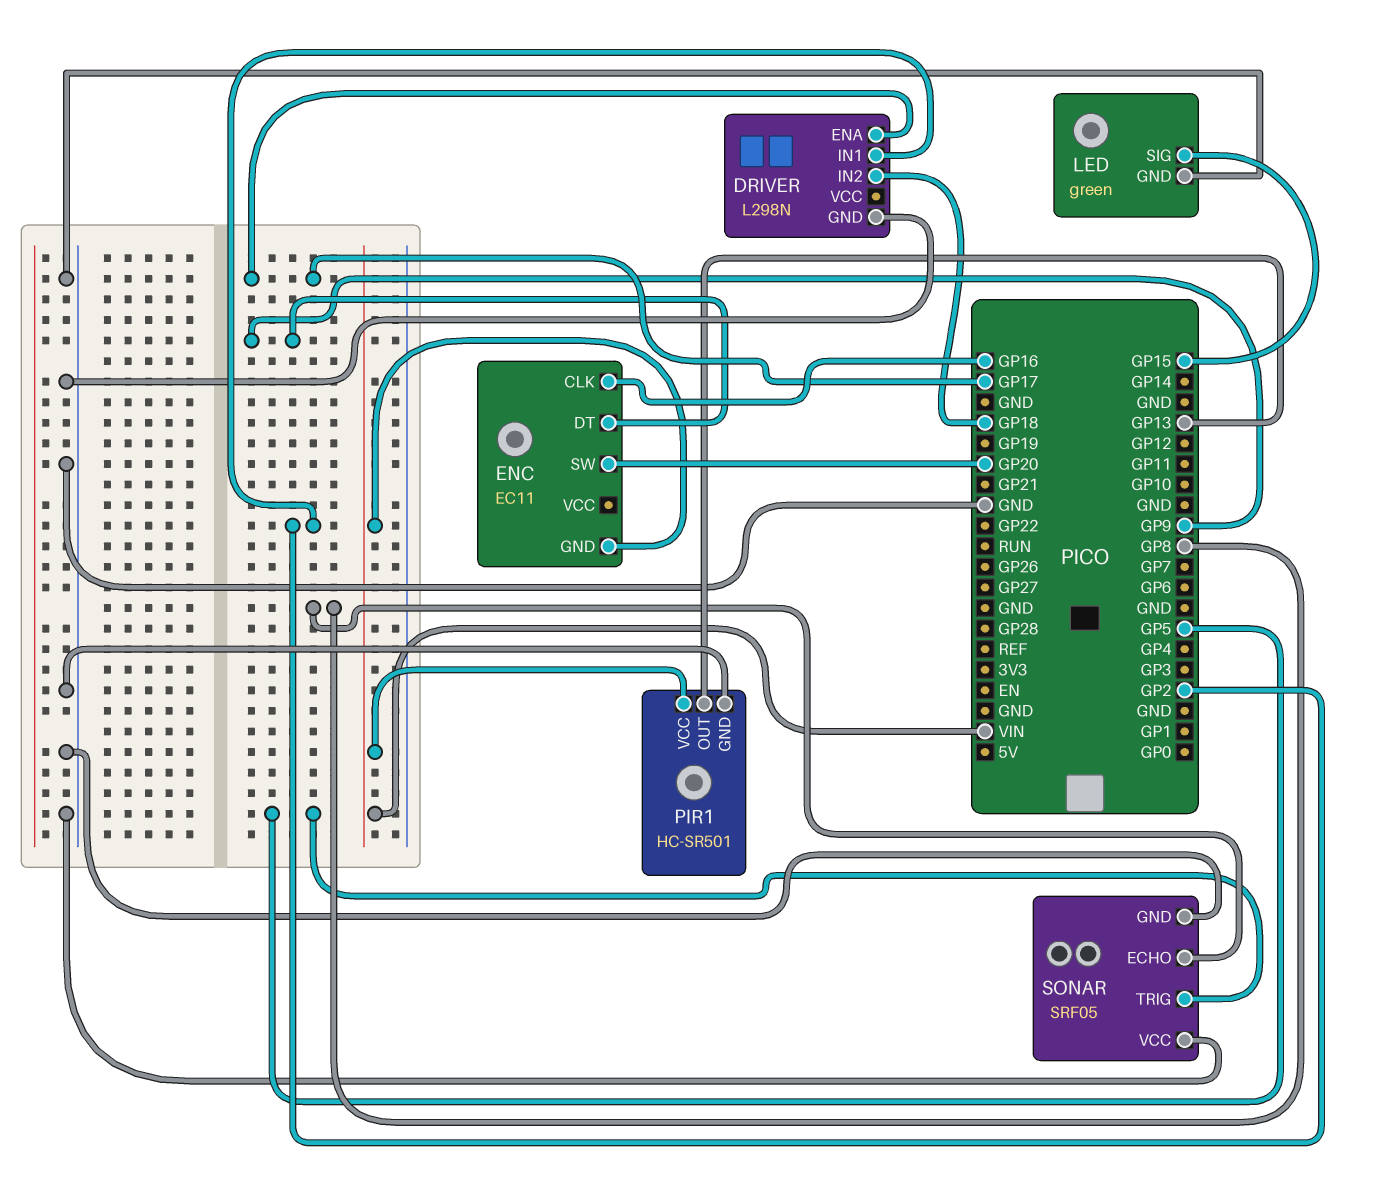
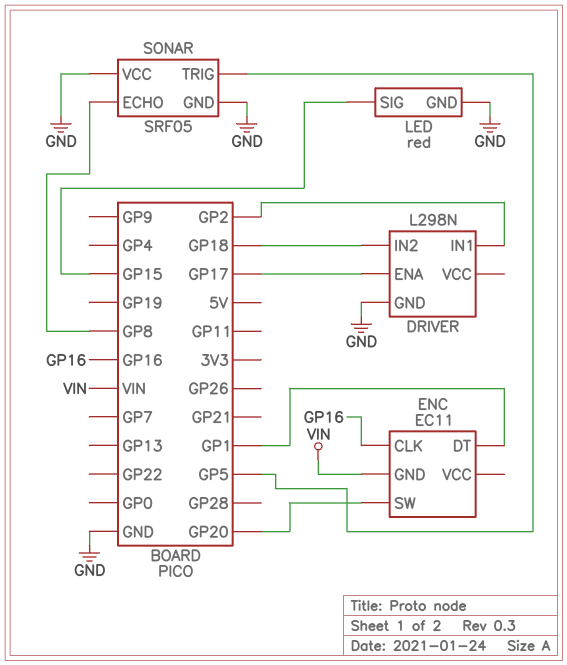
ENC pin DT: GP9 -> GP1
LED: green -> red
PIR1: HC-SR501 -> none
PIR1 pin GND: GND -> none
PIR1 pin OUT: GP13 -> none
PIR1 pin VCC: VIN -> none

